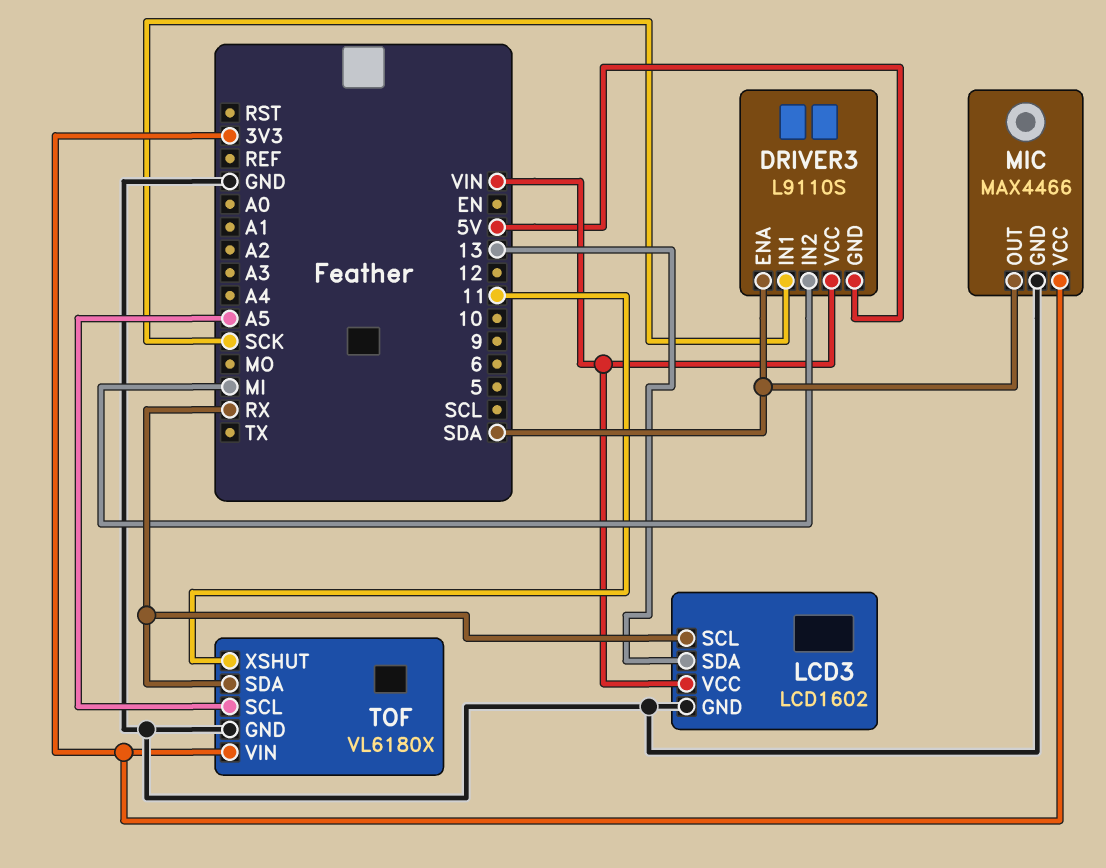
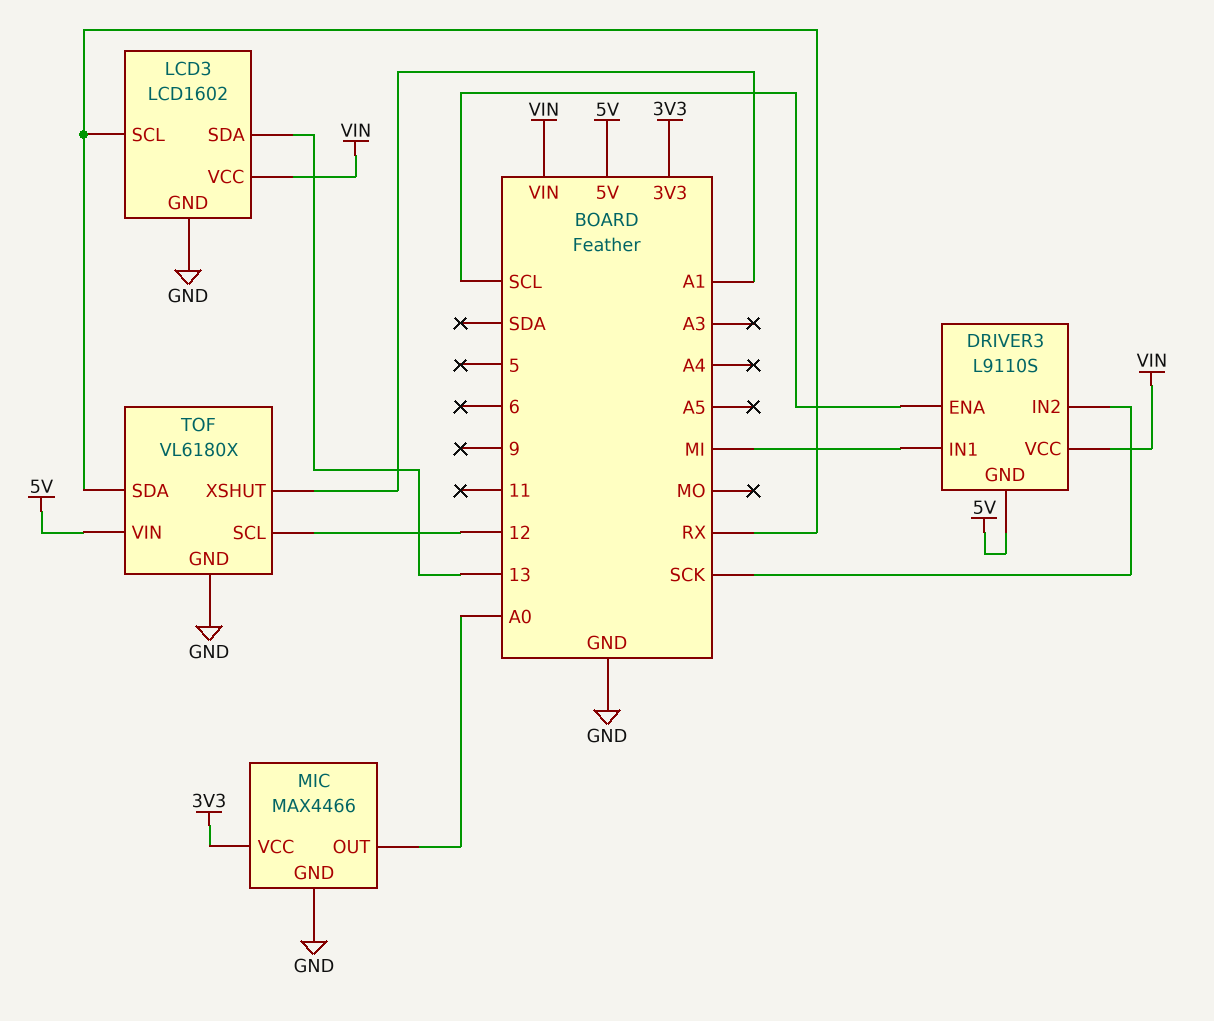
DRIVER3 pin ENA: SDA -> SCL
DRIVER3 pin IN1: SCK -> MI
DRIVER3 pin IN2: MI -> SCK
MIC pin OUT: SDA -> A0
TOF pin SCL: A5 -> 12
TOF pin VIN: 3V3 -> 5V
TOF pin XSHUT: 11 -> A1

